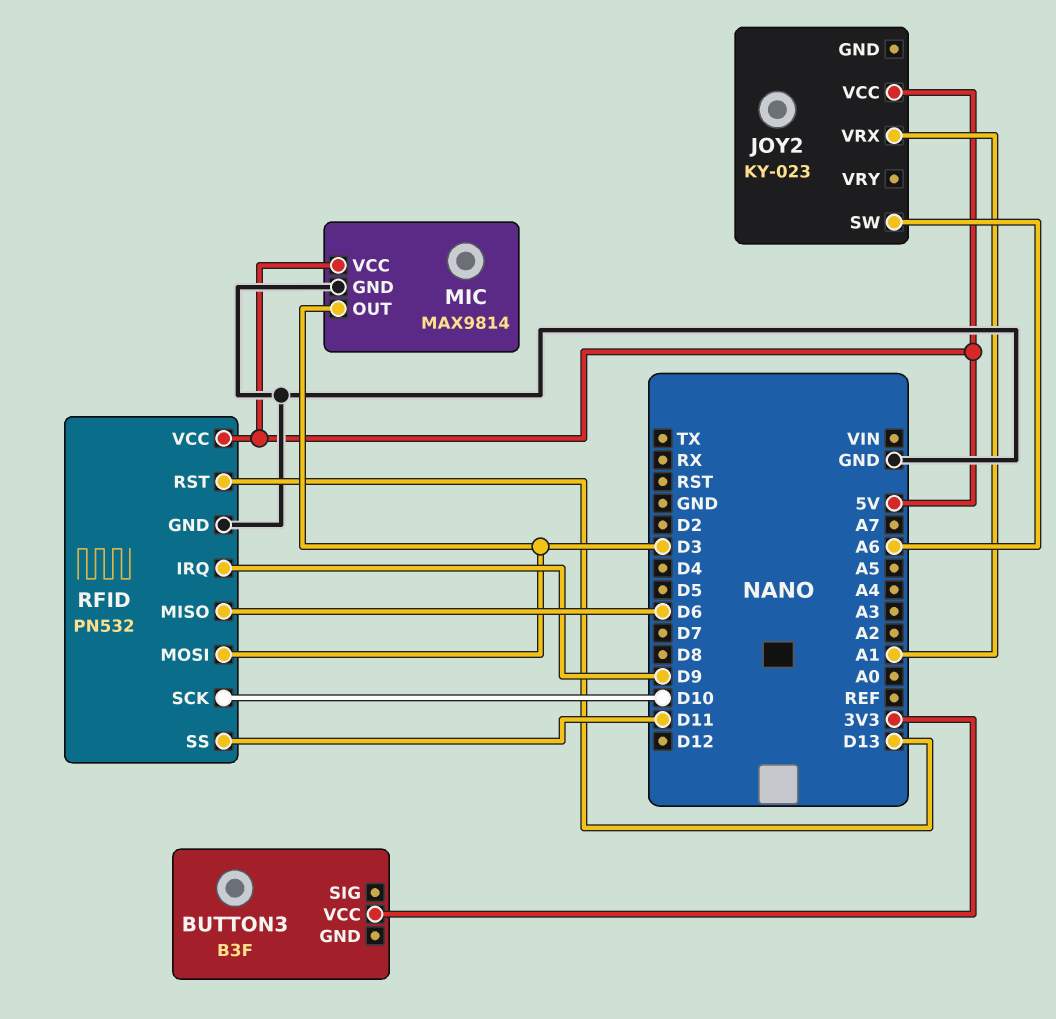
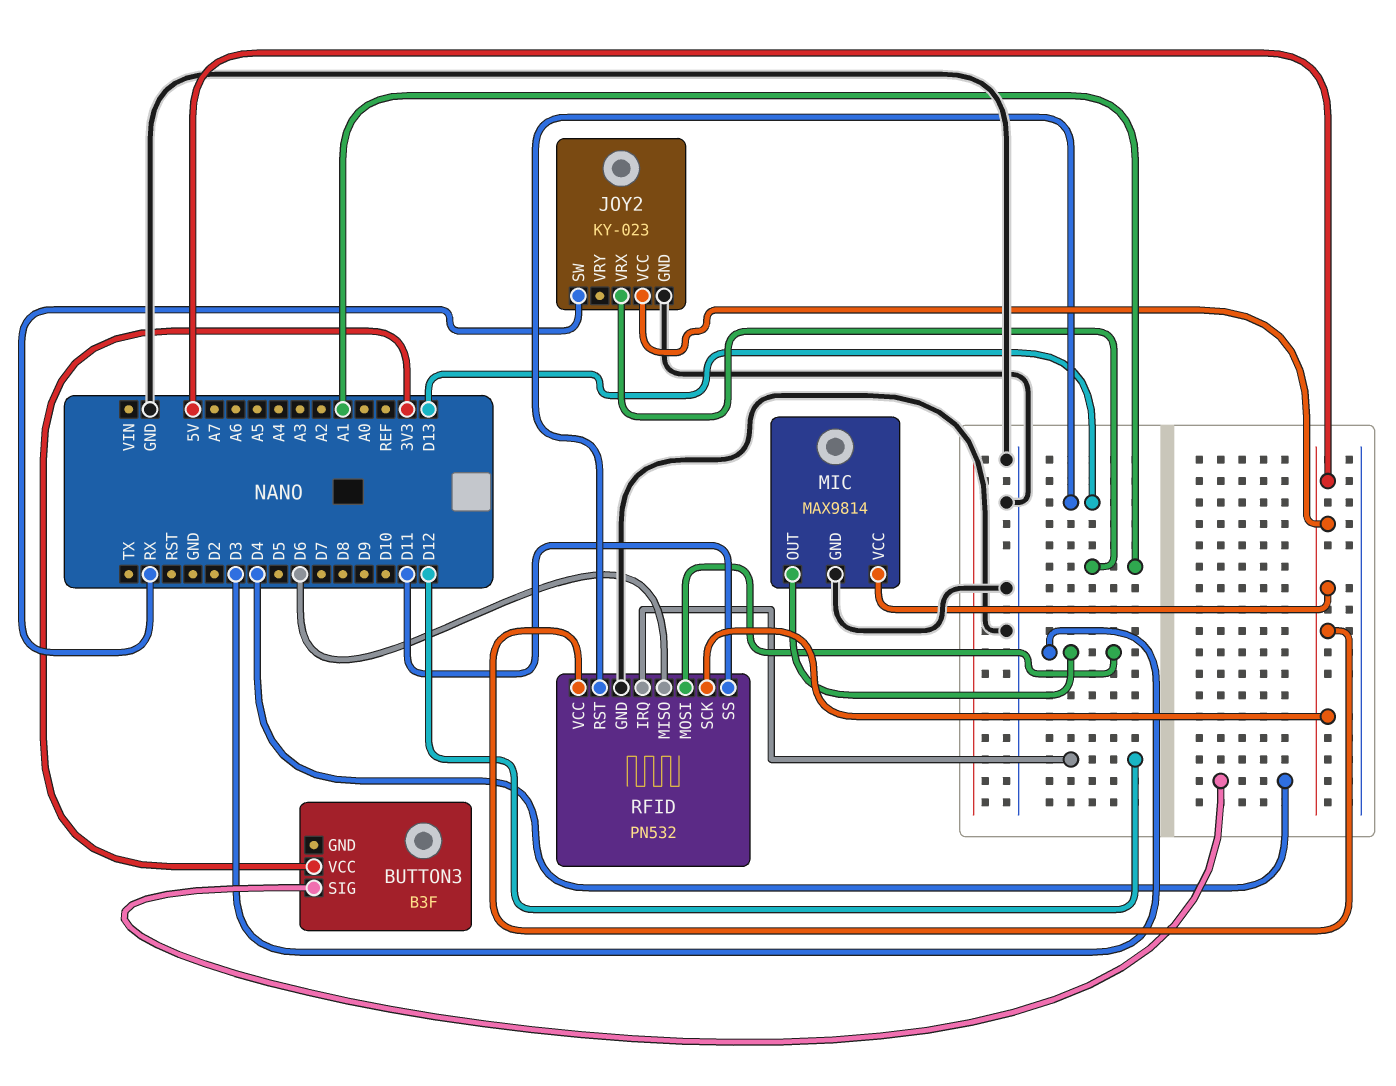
BUTTON3 pin SIG: none -> D4
JOY2 pin GND: none -> GND
JOY2 pin SW: A6 -> RX
RFID pin IRQ: D9 -> D12
RFID pin SCK: D10 -> 5V

